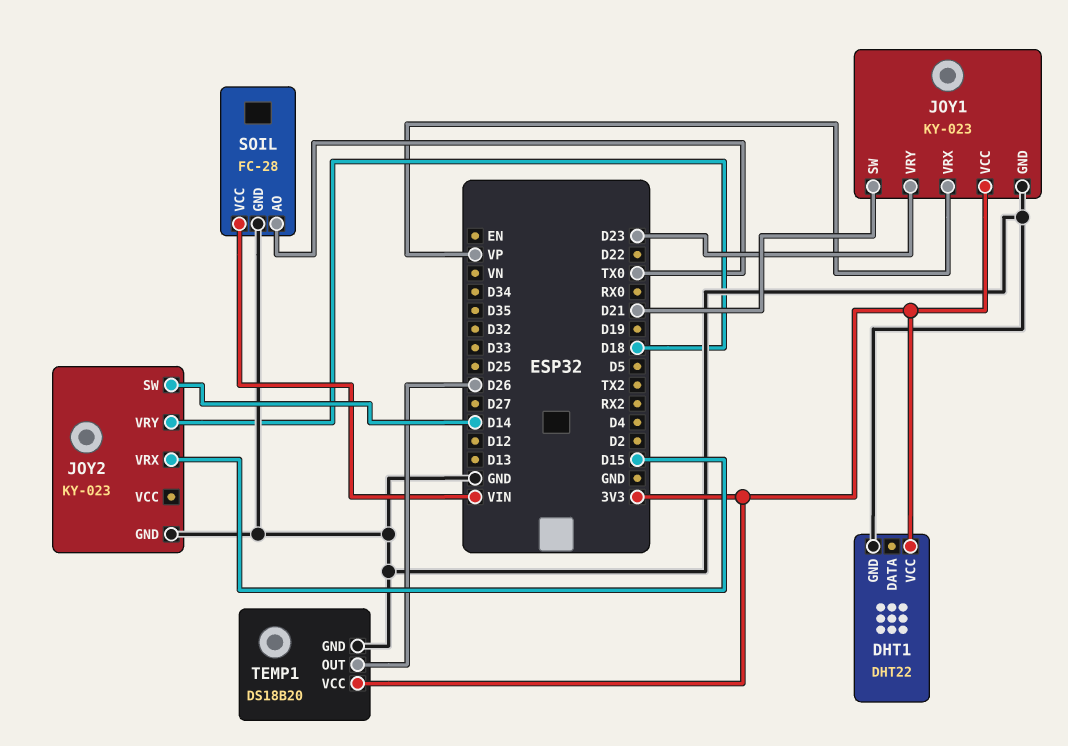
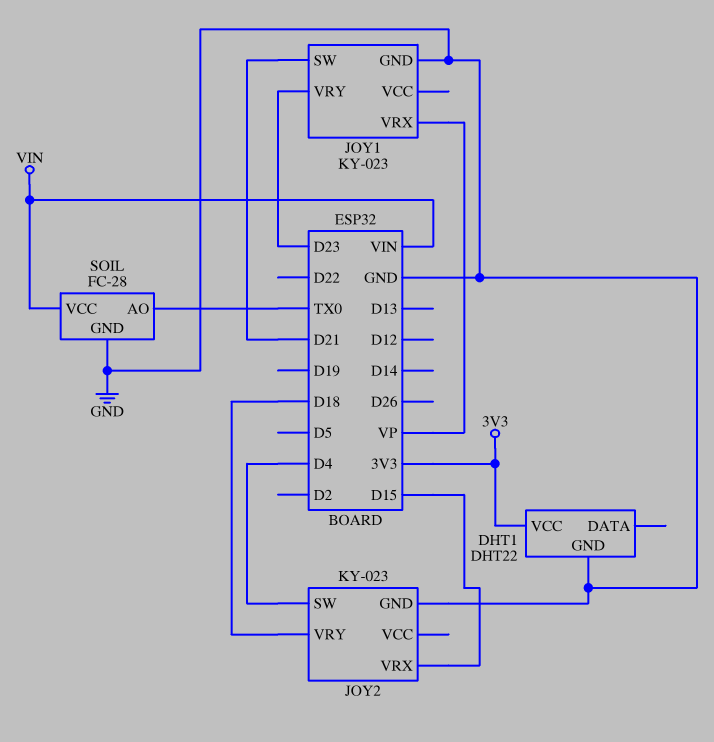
JOY1 pin VCC: 3V3 -> none
JOY2 pin SW: D14 -> D4
TEMP1: DS18B20 -> none
TEMP1 pin GND: GND -> none
TEMP1 pin OUT: D26 -> none
TEMP1 pin VCC: 3V3 -> none

